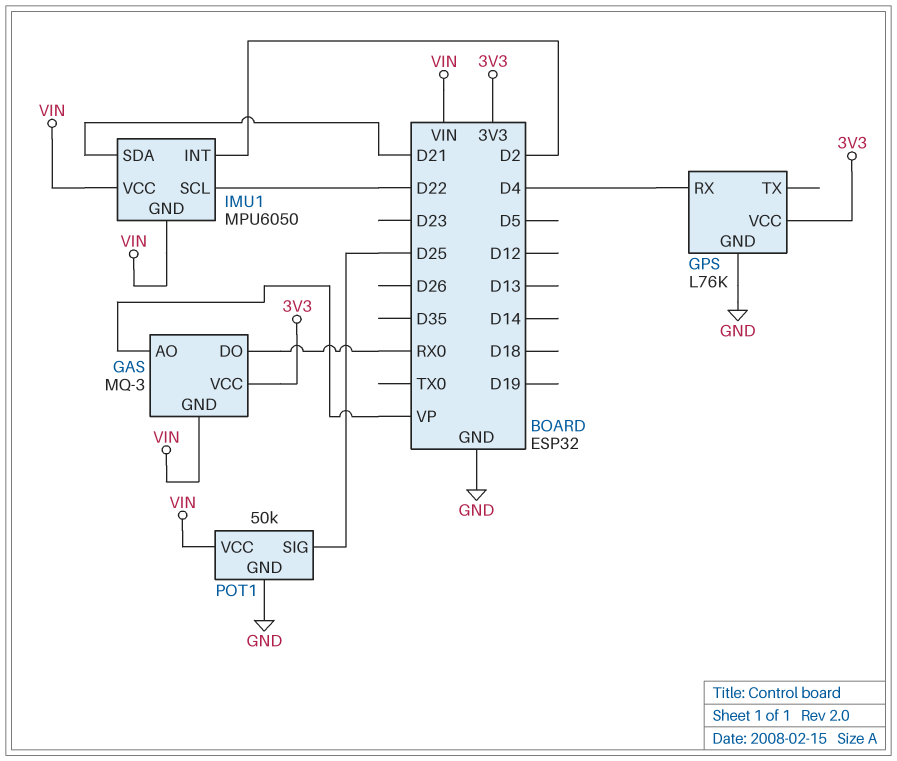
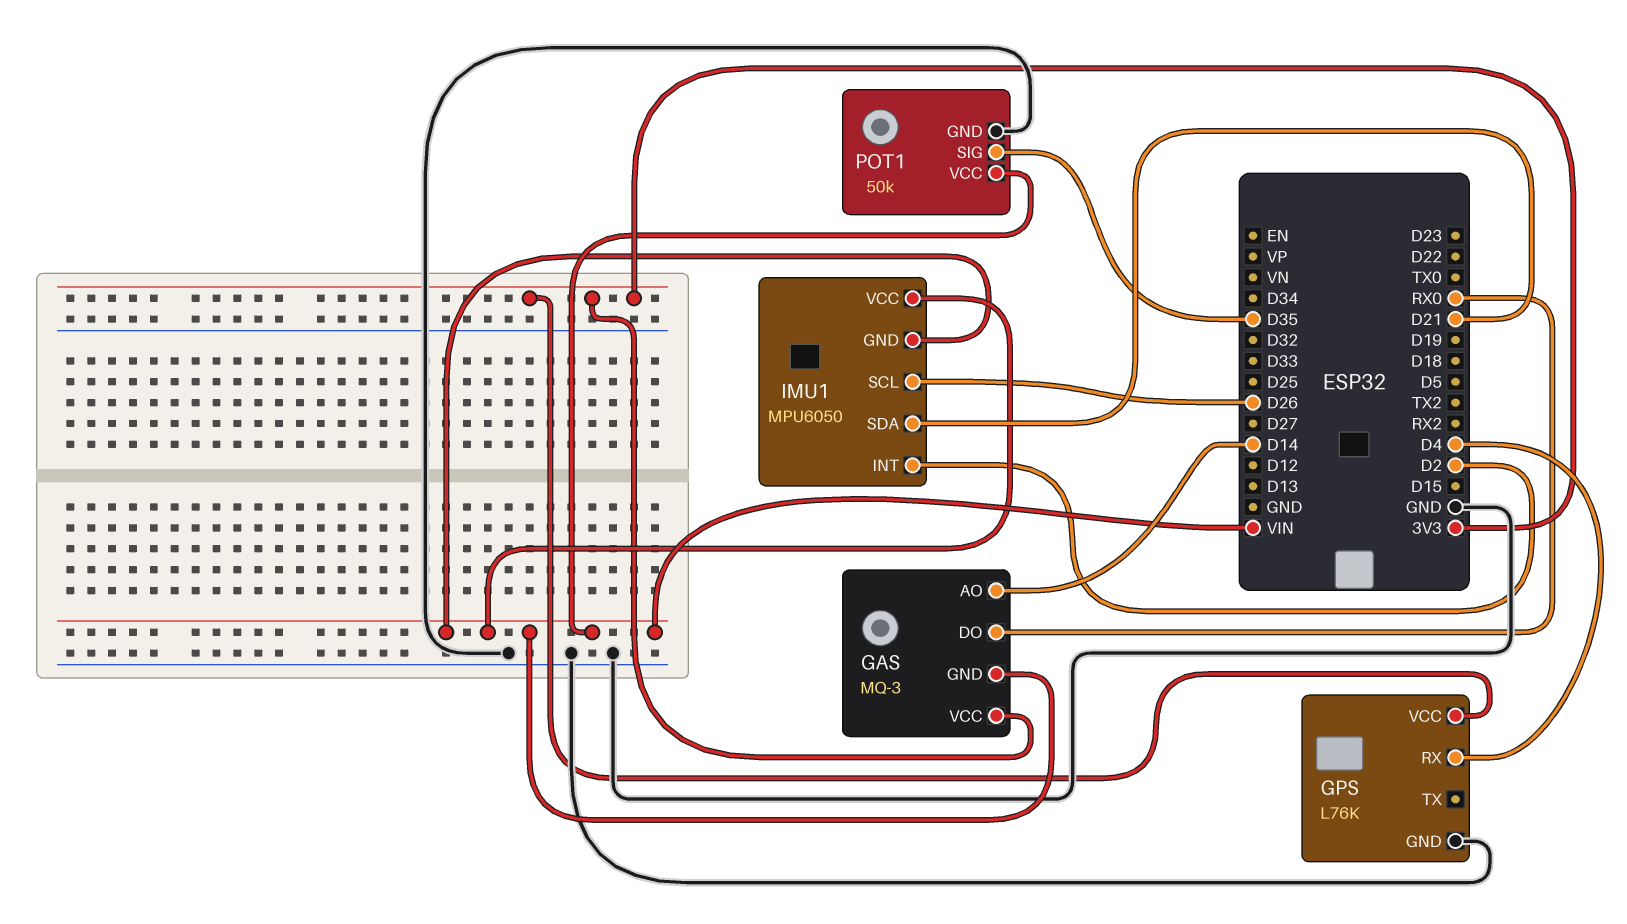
GAS pin AO: VP -> D14
IMU1 pin SCL: D22 -> D26
POT1 pin SIG: D25 -> D35

